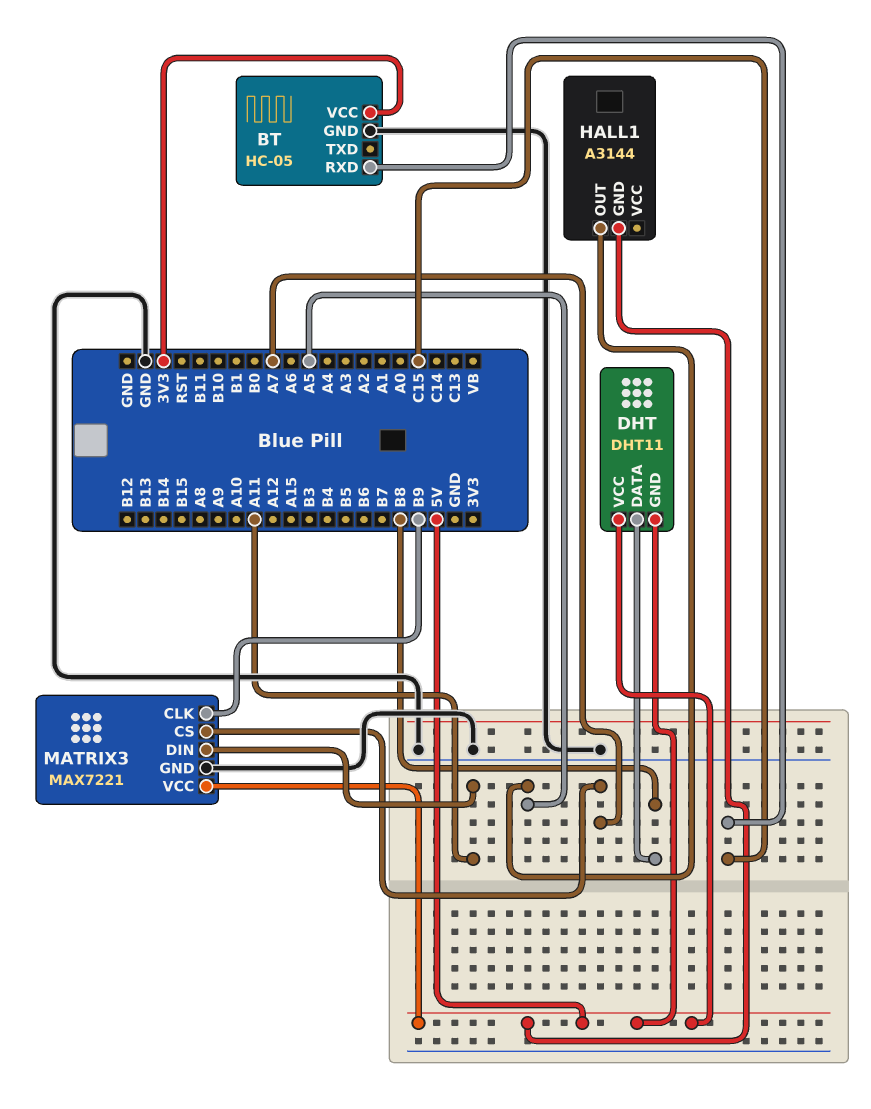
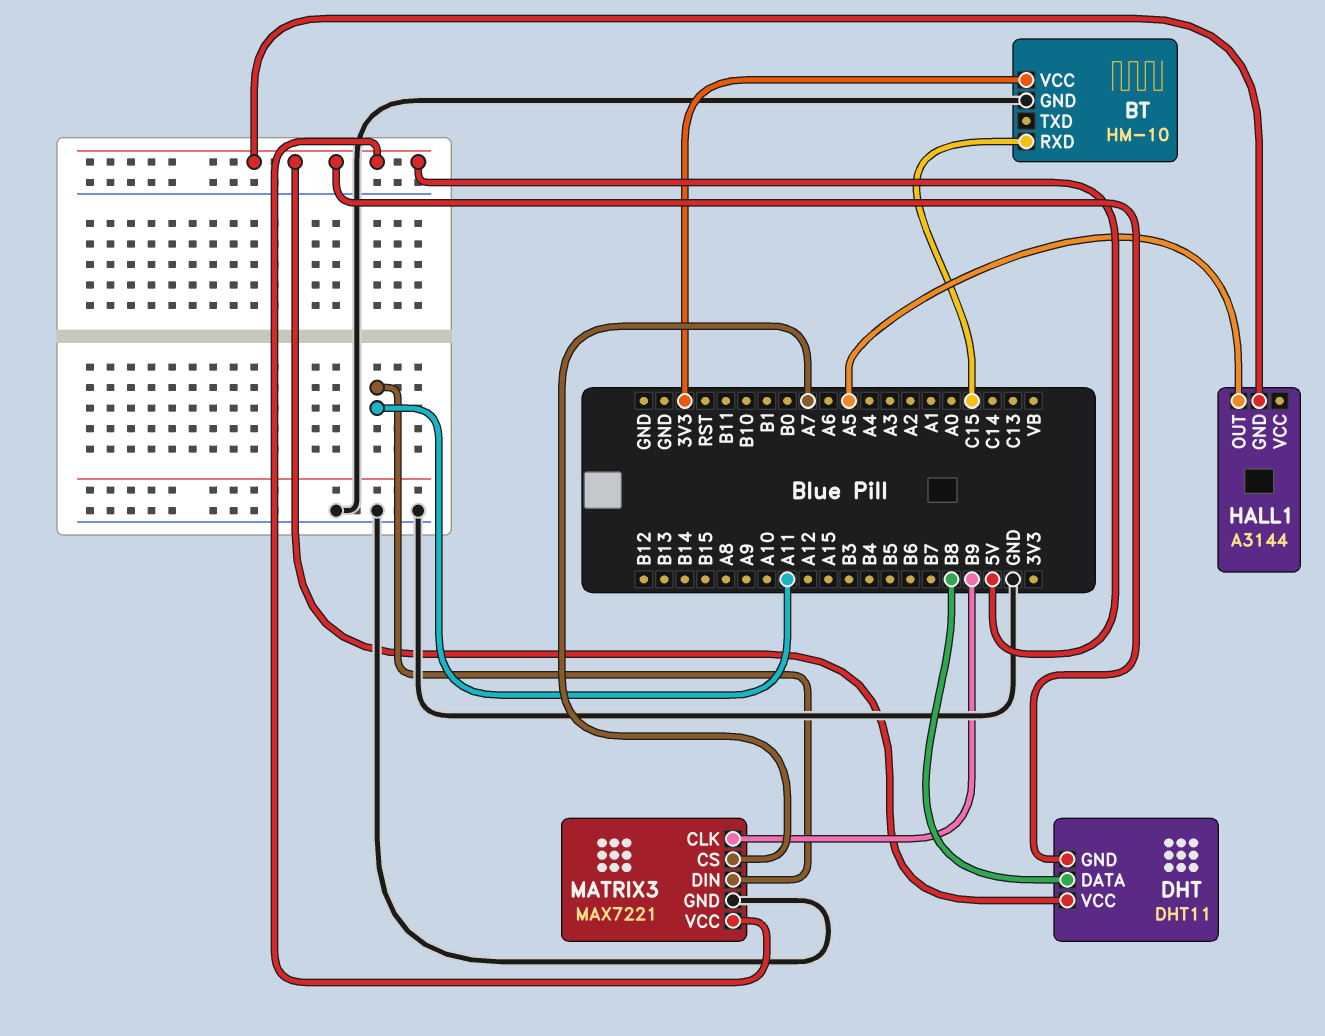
BT: HC-05 -> HM-10

